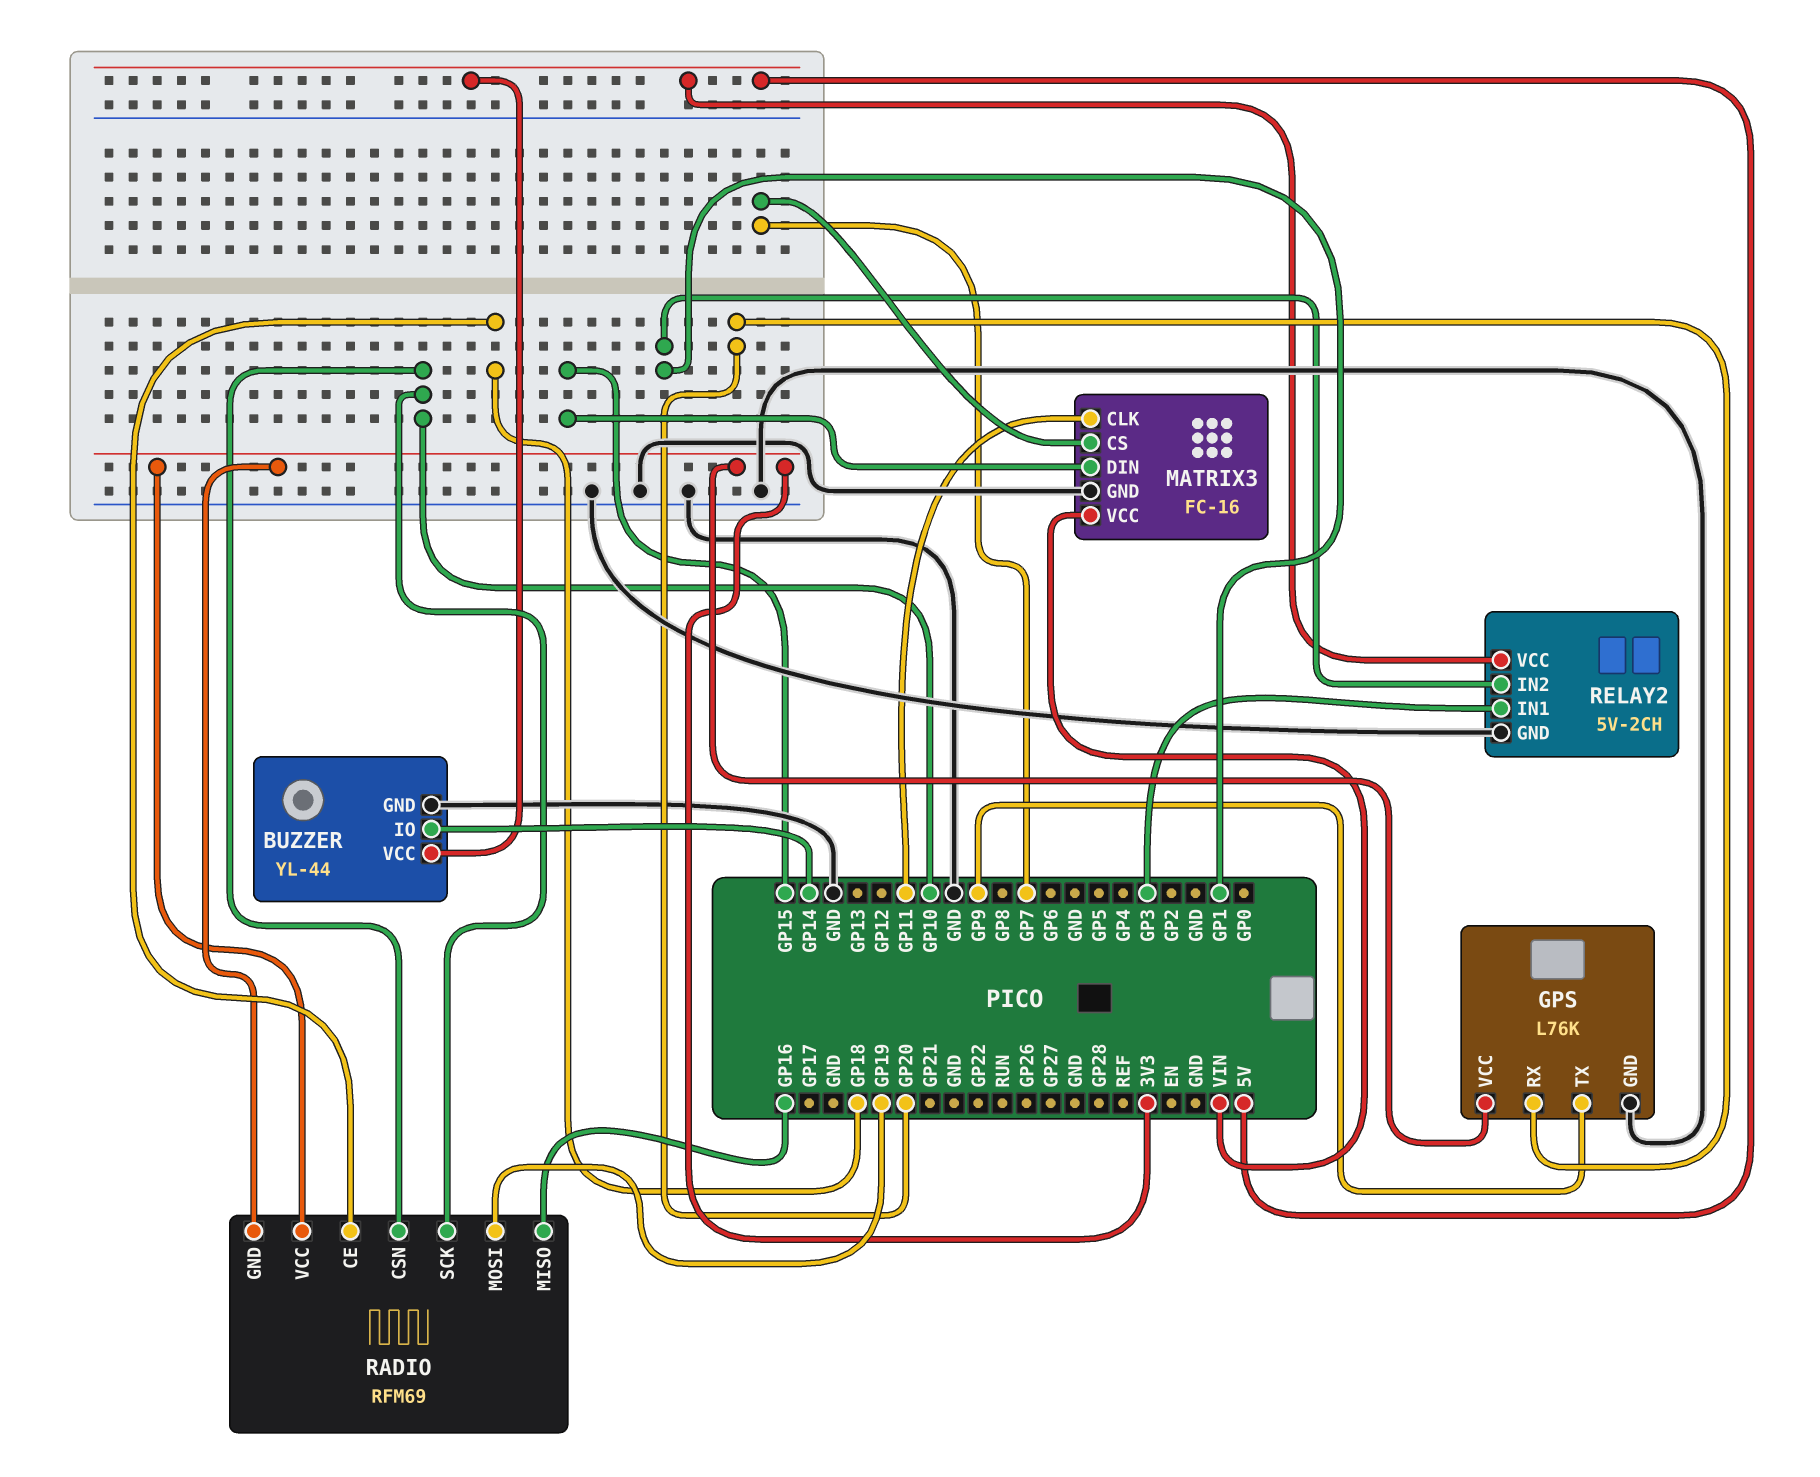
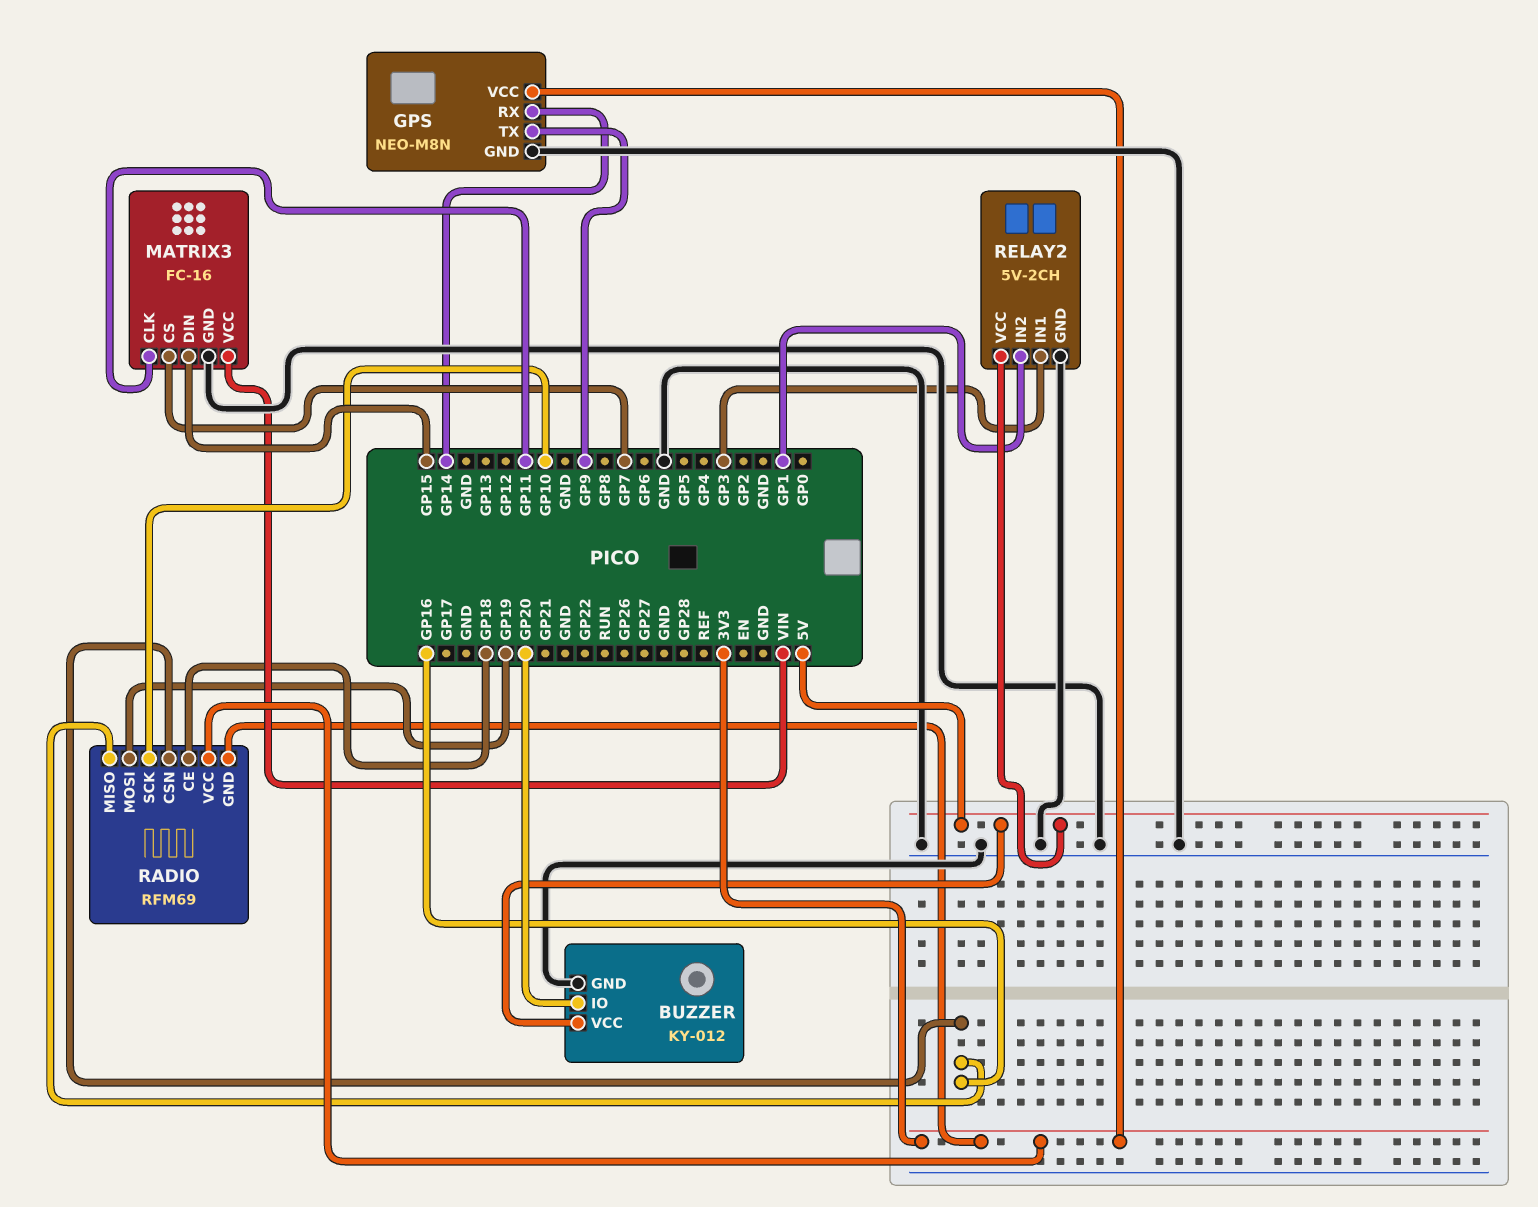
BUZZER: YL-44 -> KY-012
BUZZER pin IO: GP14 -> GP20
GPS: L76K -> NEO-M8N
GPS pin RX: GP20 -> GP14
RADIO pin CSN: GP10 -> GP16

